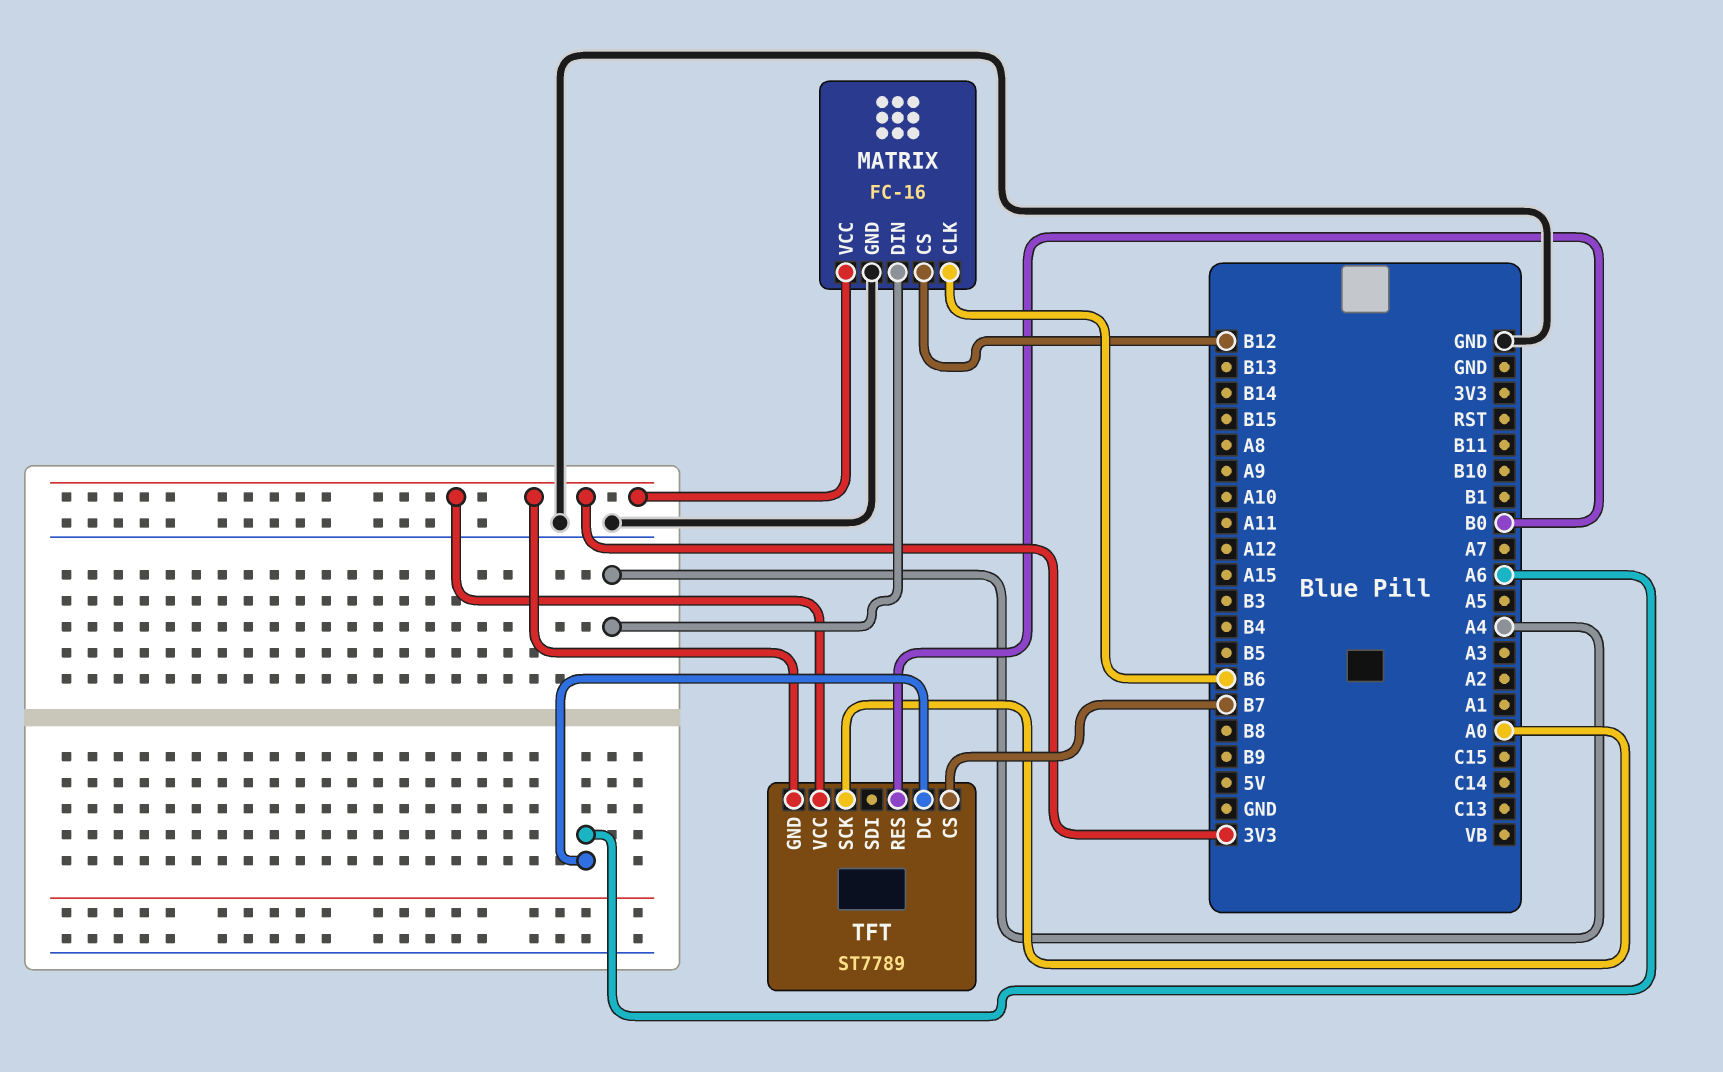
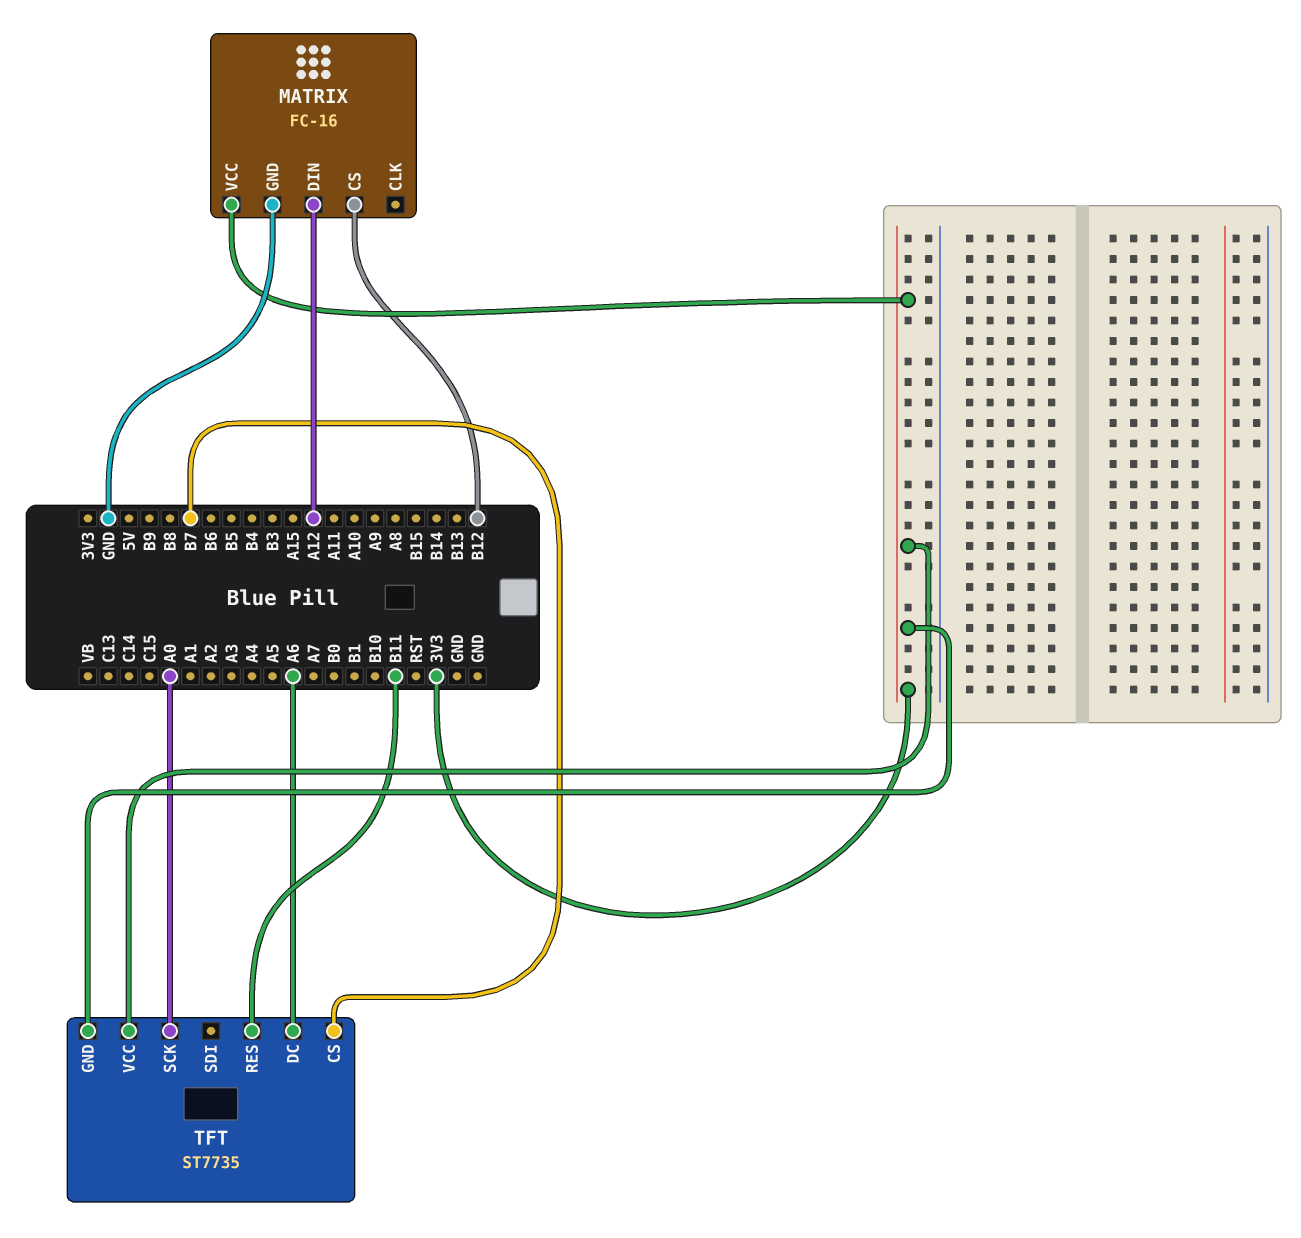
MATRIX pin CLK: B6 -> none
MATRIX pin DIN: A4 -> A12
TFT: ST7789 -> ST7735
TFT pin RES: B0 -> B11

